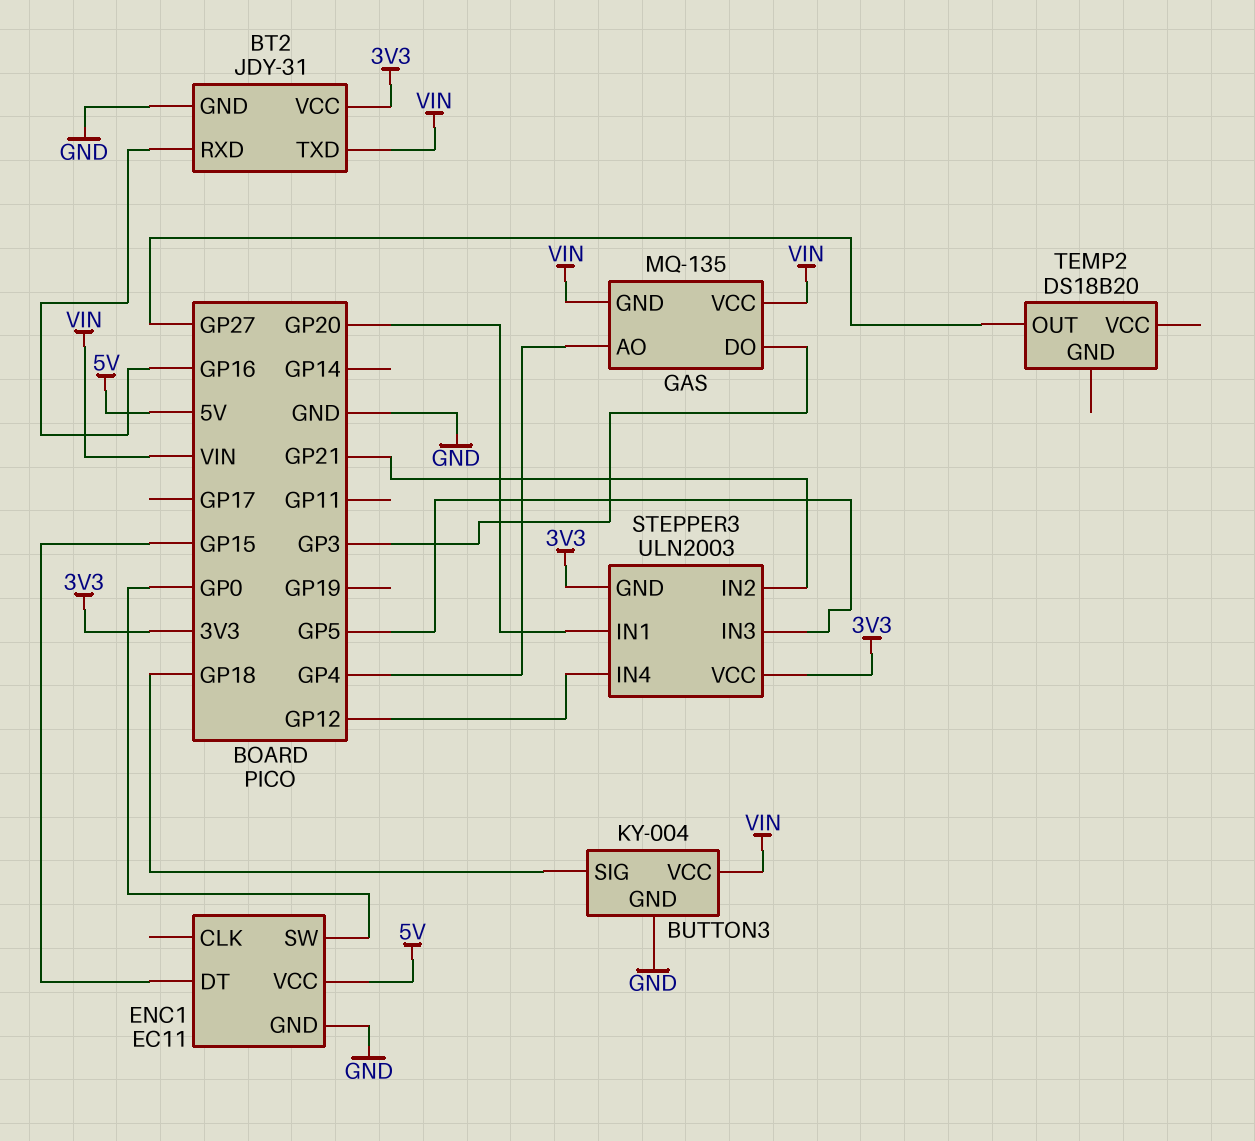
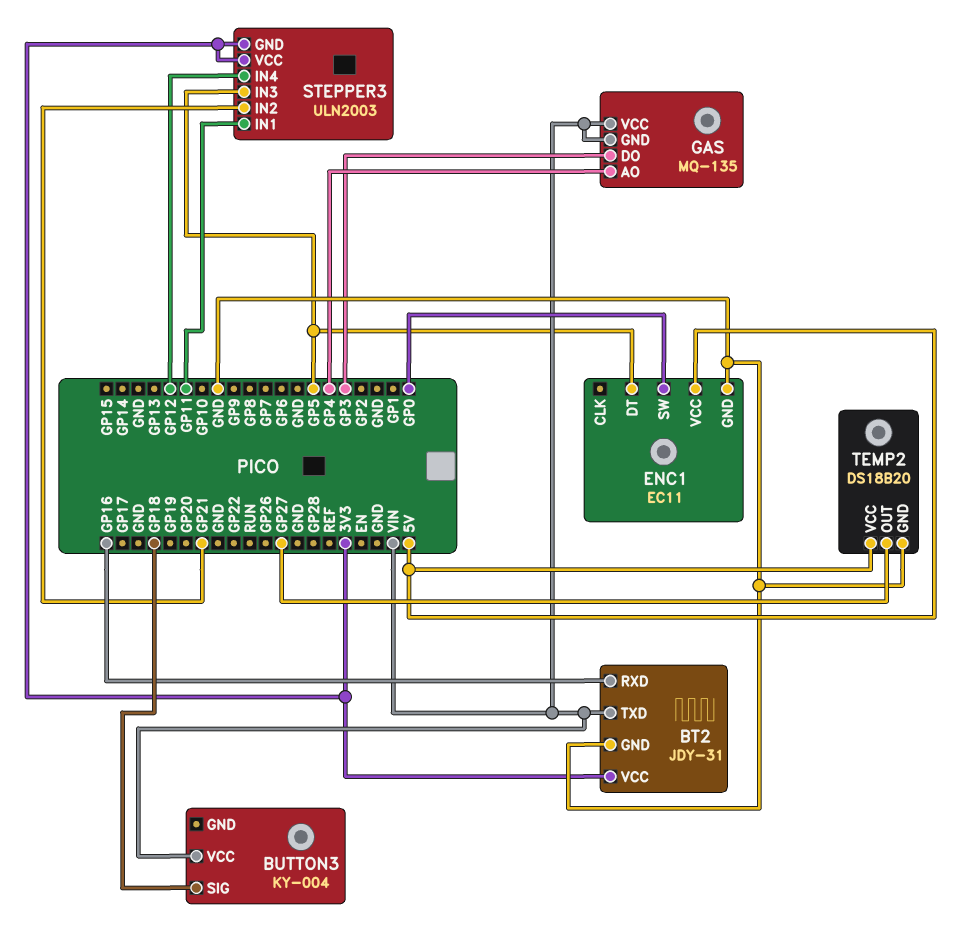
BUTTON3 pin GND: GND -> none
ENC1 pin DT: GP15 -> GP5
STEPPER3 pin IN1: GP20 -> GP11
TEMP2 pin GND: none -> GND
TEMP2 pin VCC: none -> 5V

